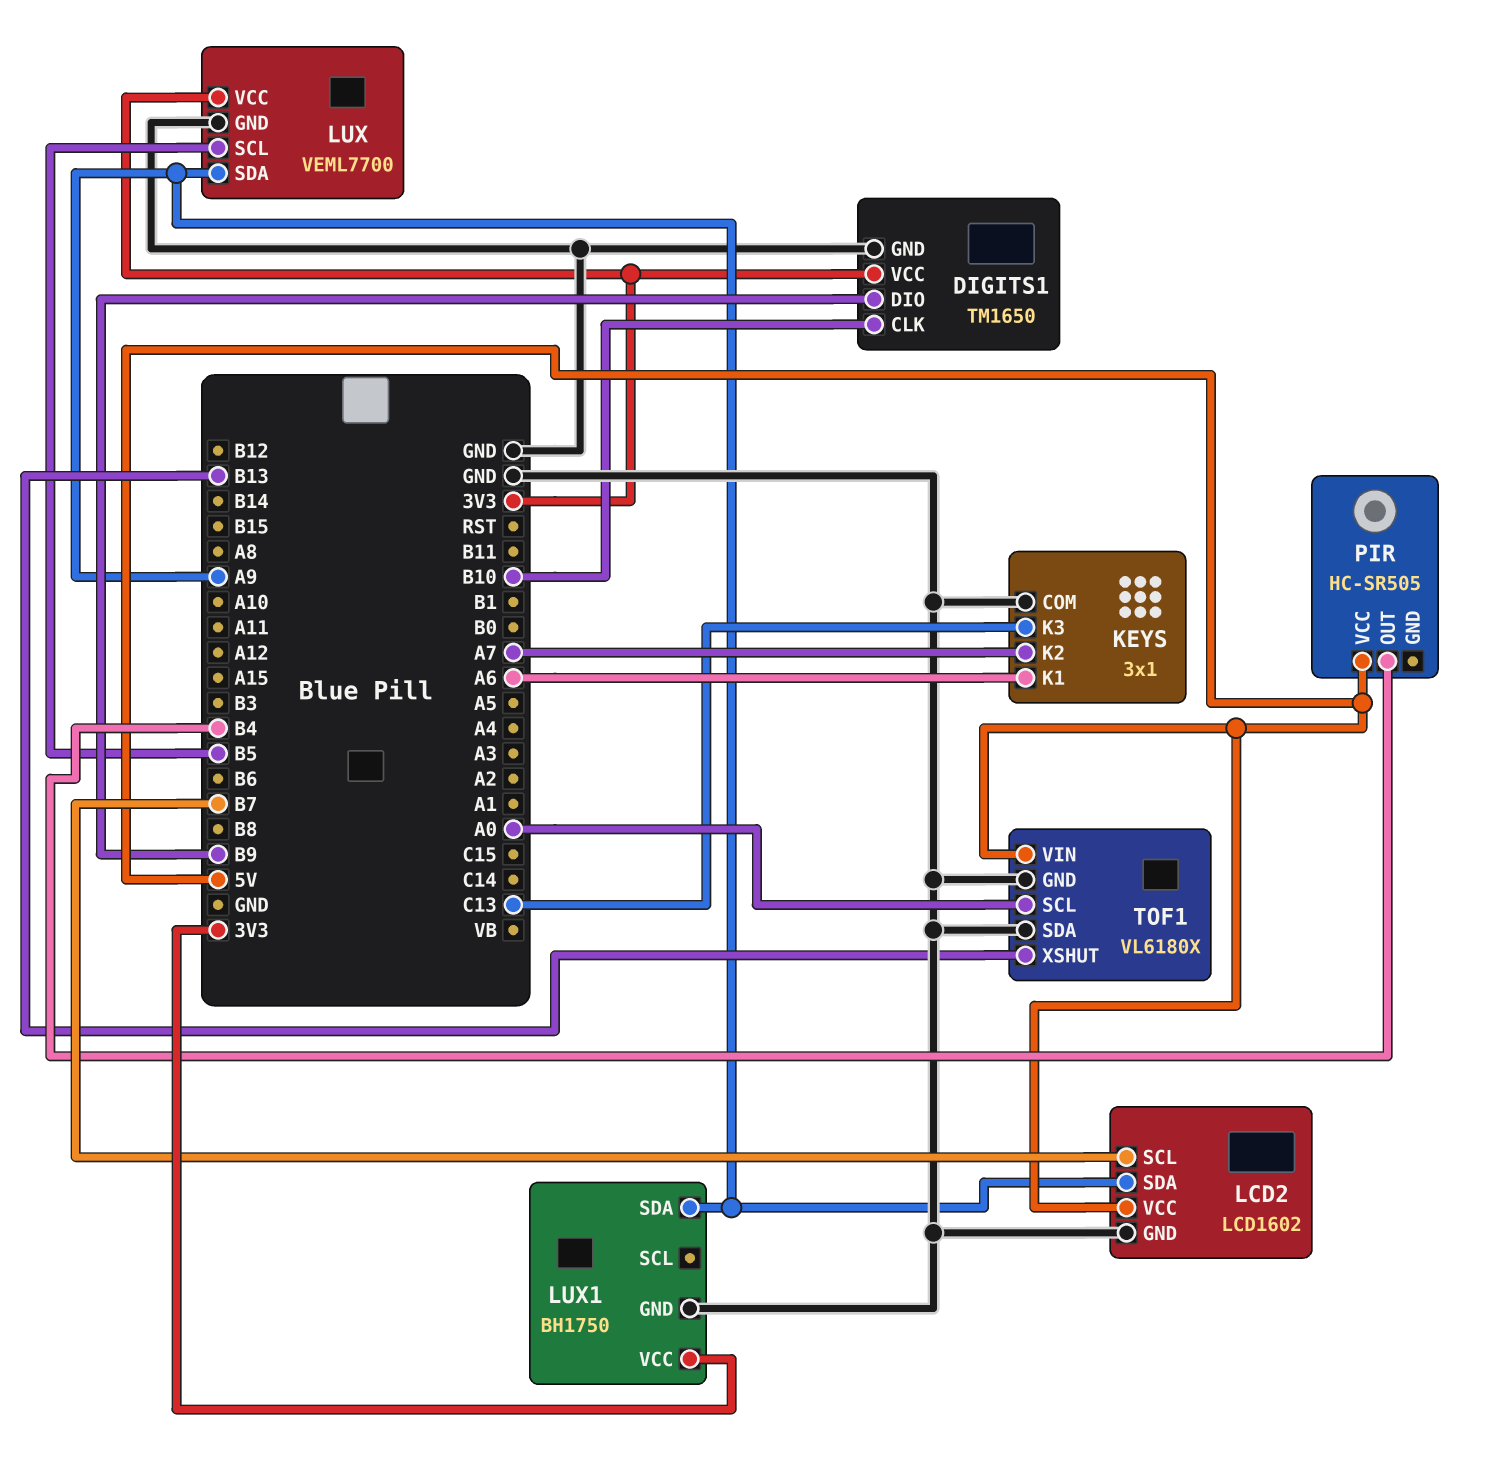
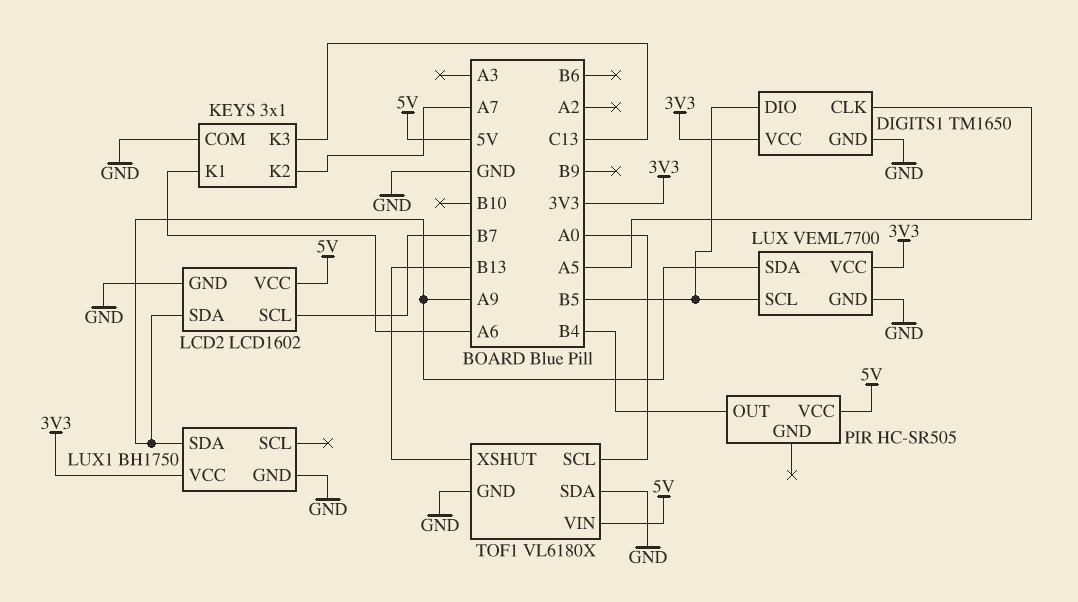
DIGITS1 pin CLK: B10 -> A5
DIGITS1 pin DIO: B9 -> B5

